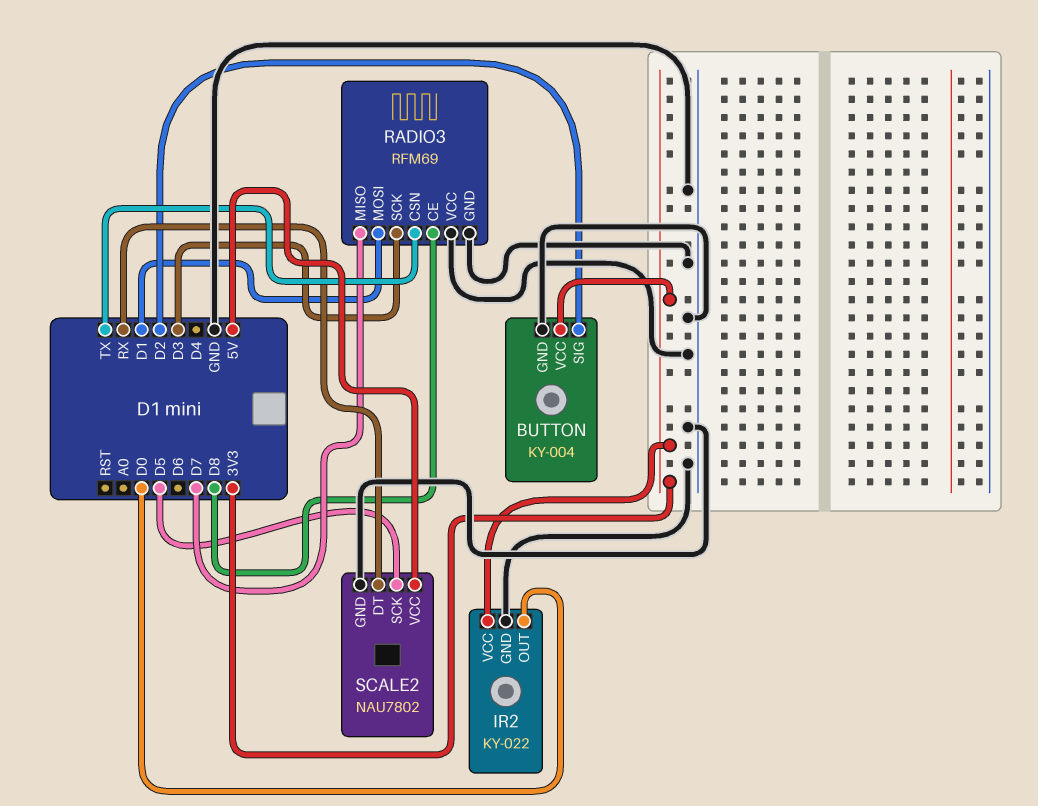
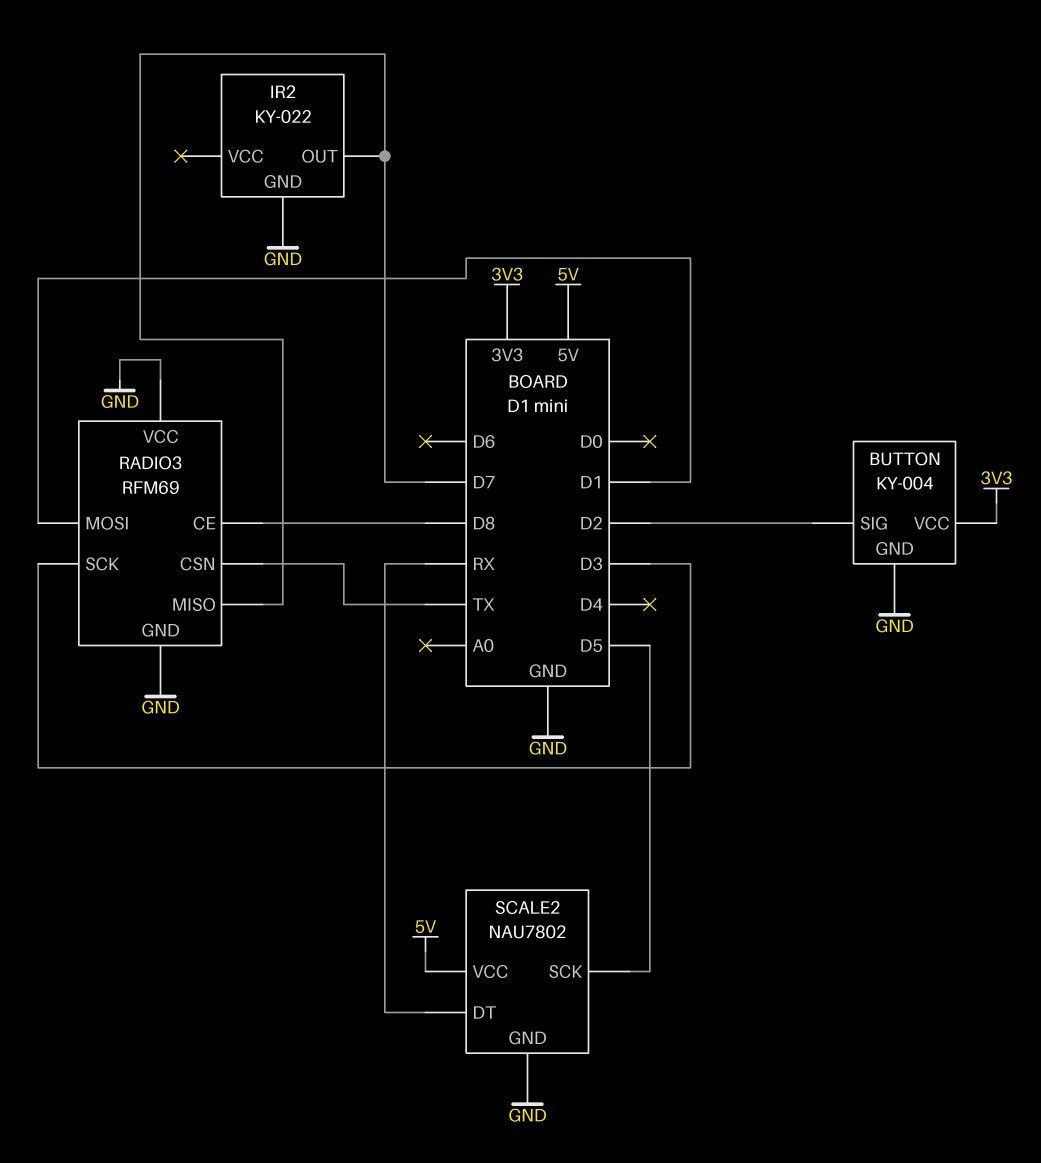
IR2 pin OUT: D0 -> D7
IR2 pin VCC: 3V3 -> none

